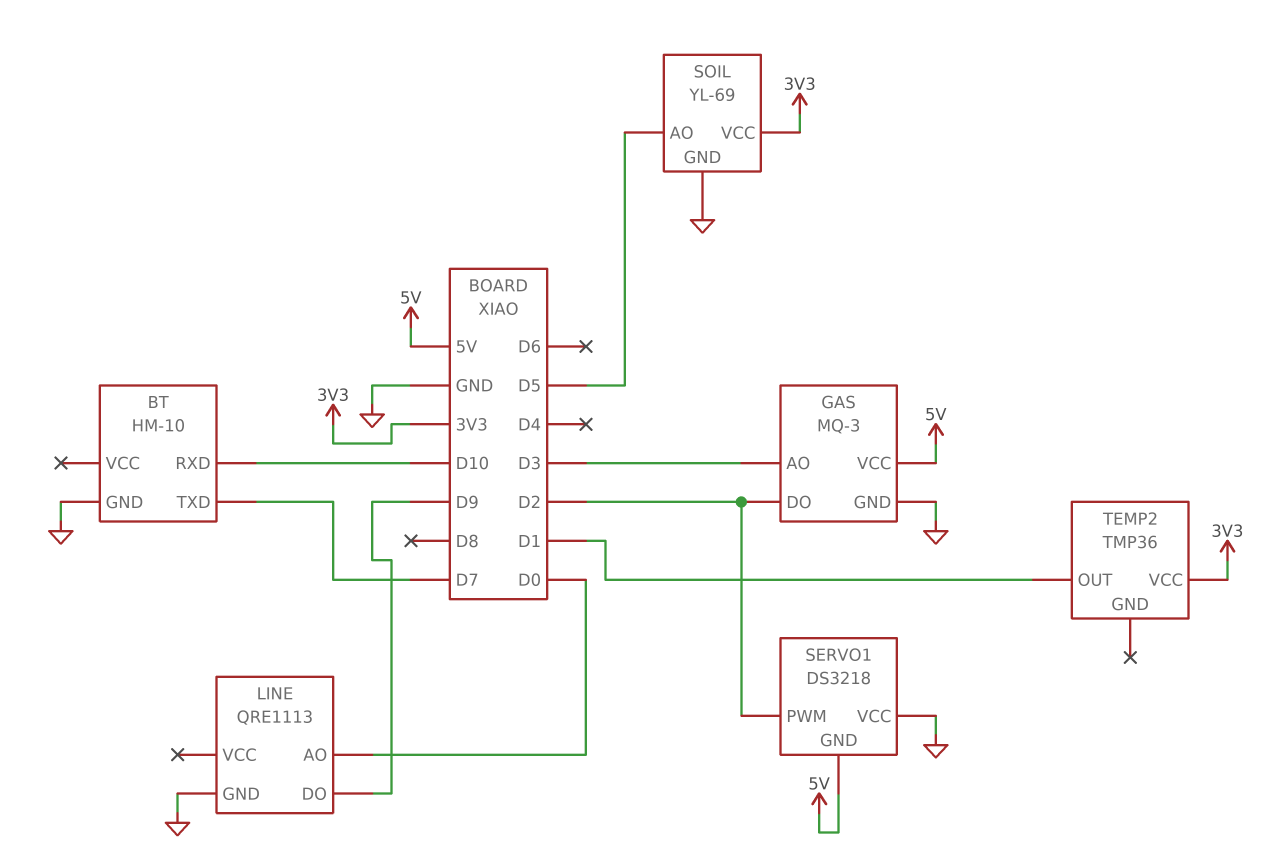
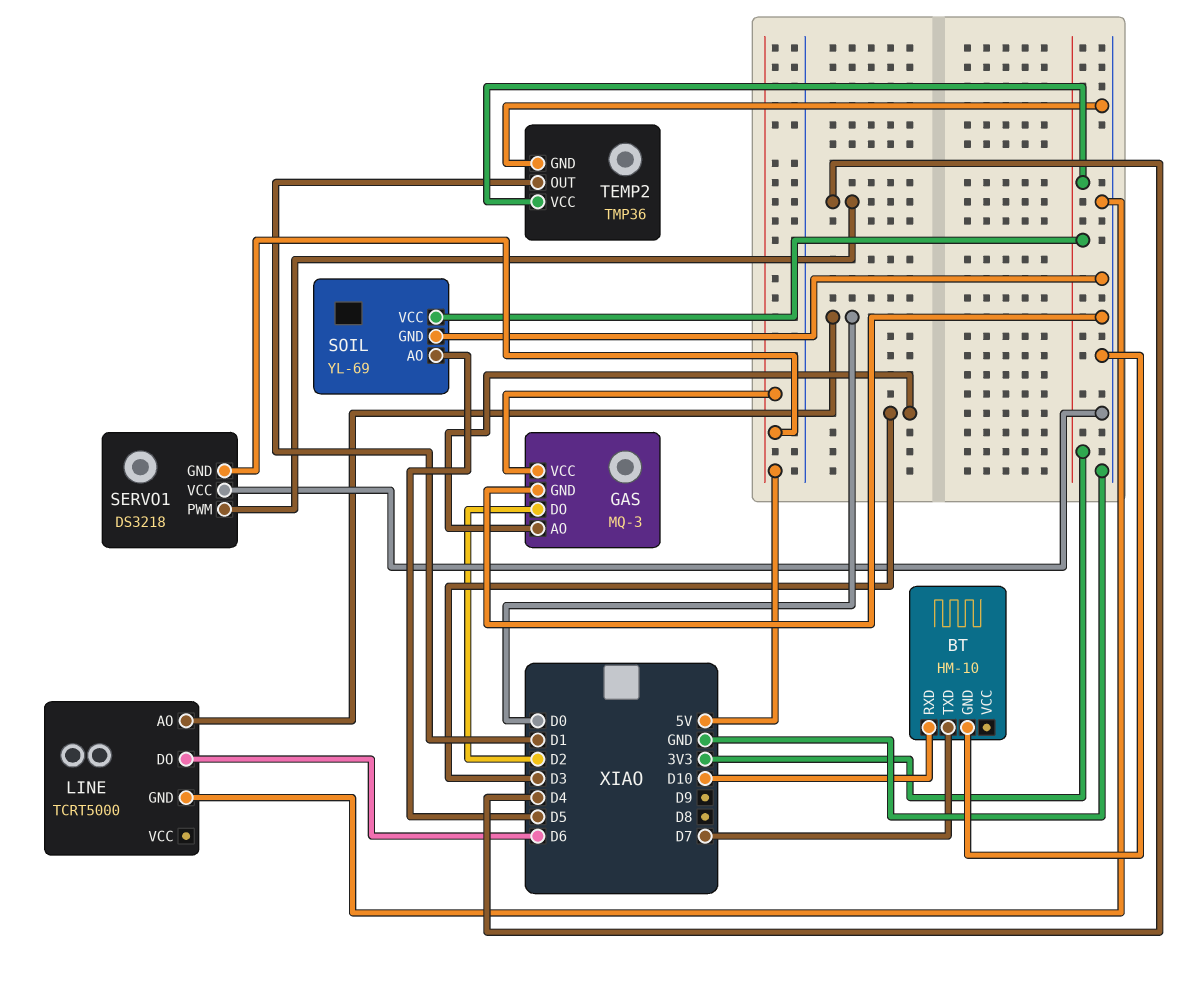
LINE: QRE1113 -> TCRT5000
LINE pin DO: D9 -> D6
SERVO1 pin PWM: D2 -> D4
TEMP2 pin GND: none -> GND

